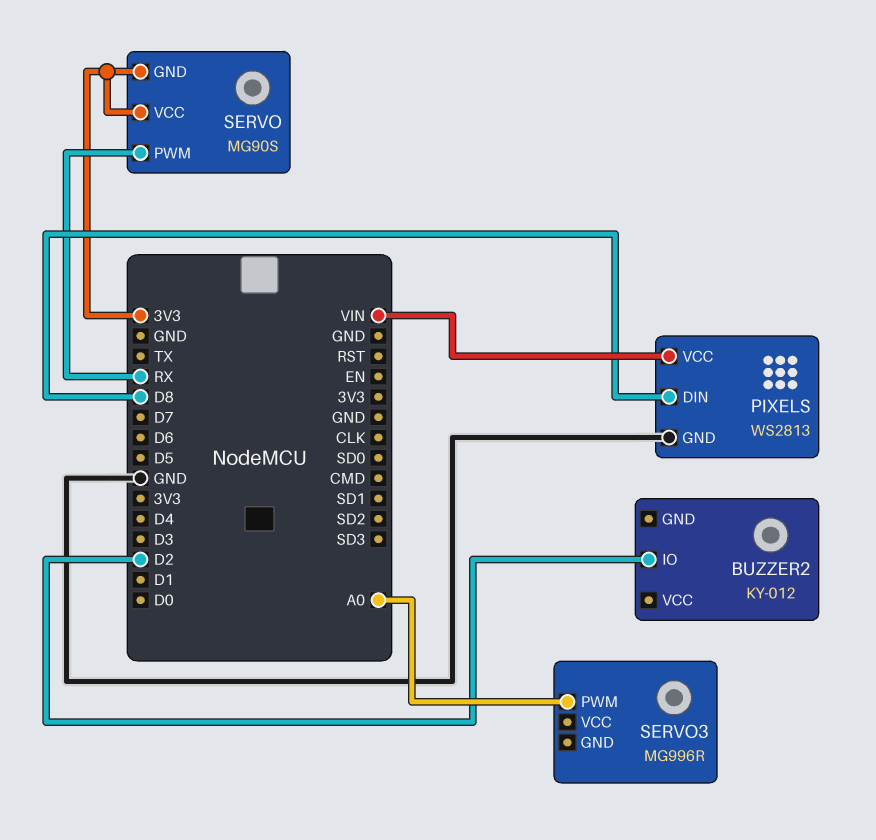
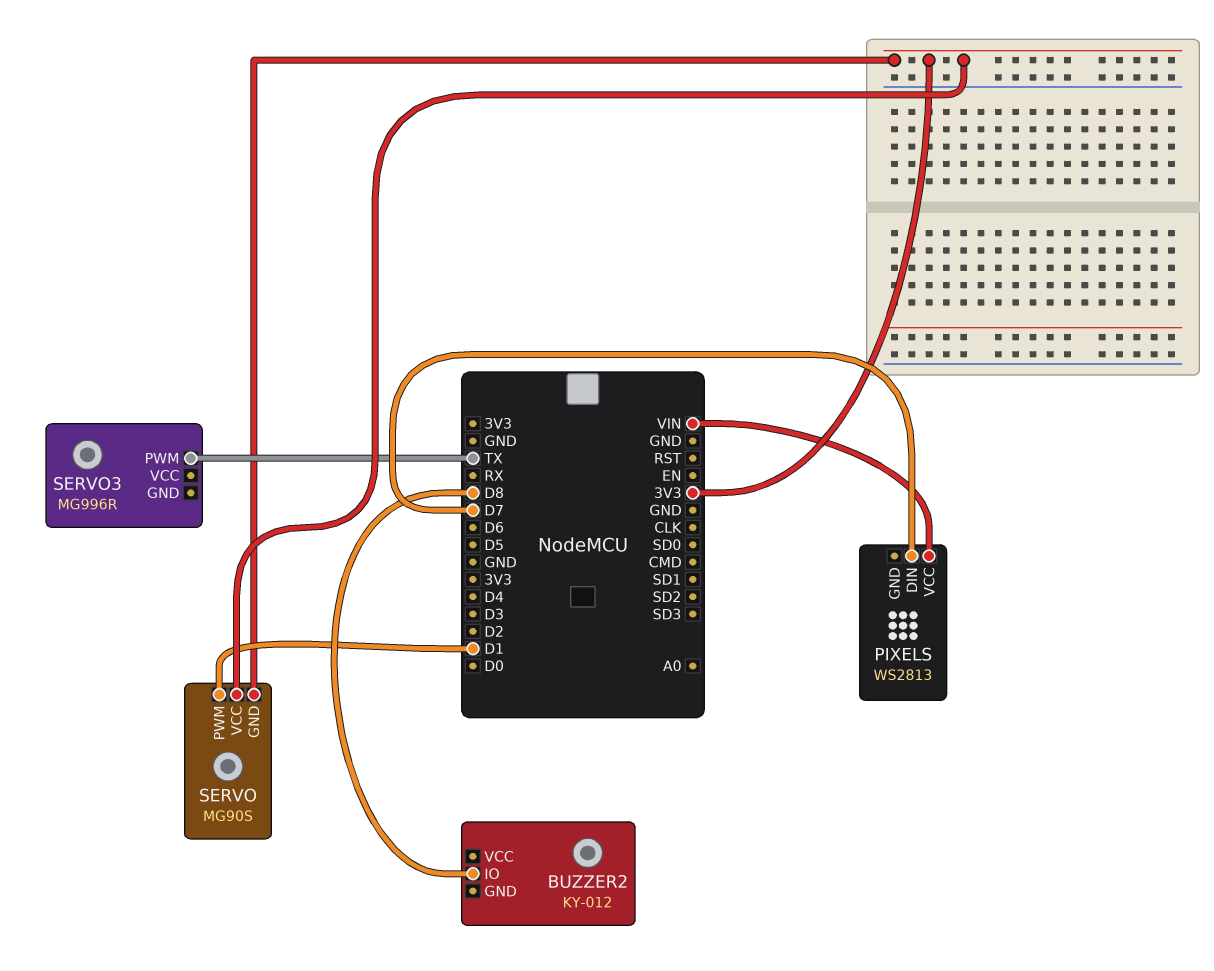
BUZZER2 pin IO: D2 -> D8
PIXELS pin DIN: D8 -> D7
PIXELS pin GND: GND -> none
SERVO pin PWM: RX -> D1
SERVO3 pin PWM: A0 -> TX

